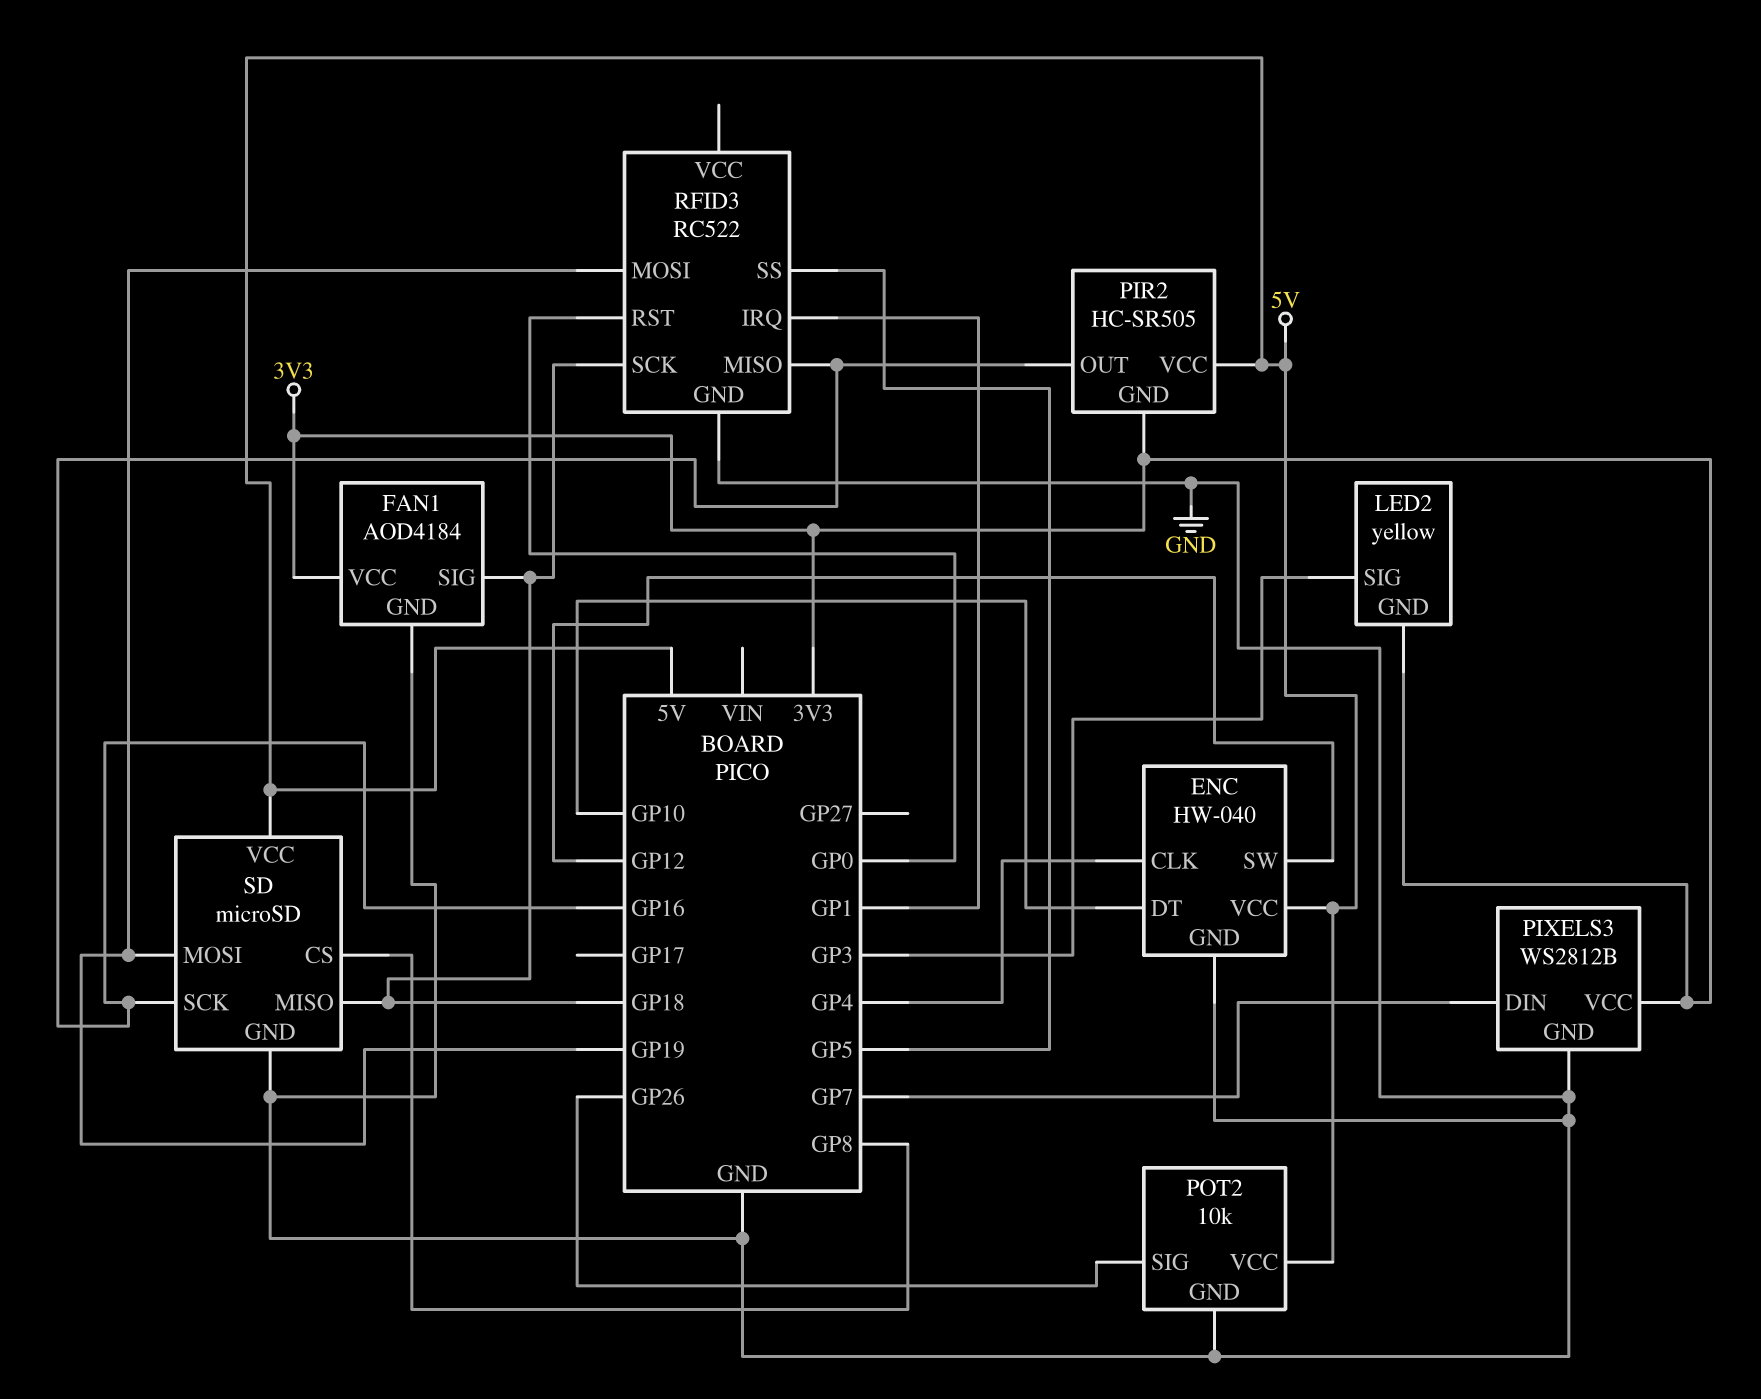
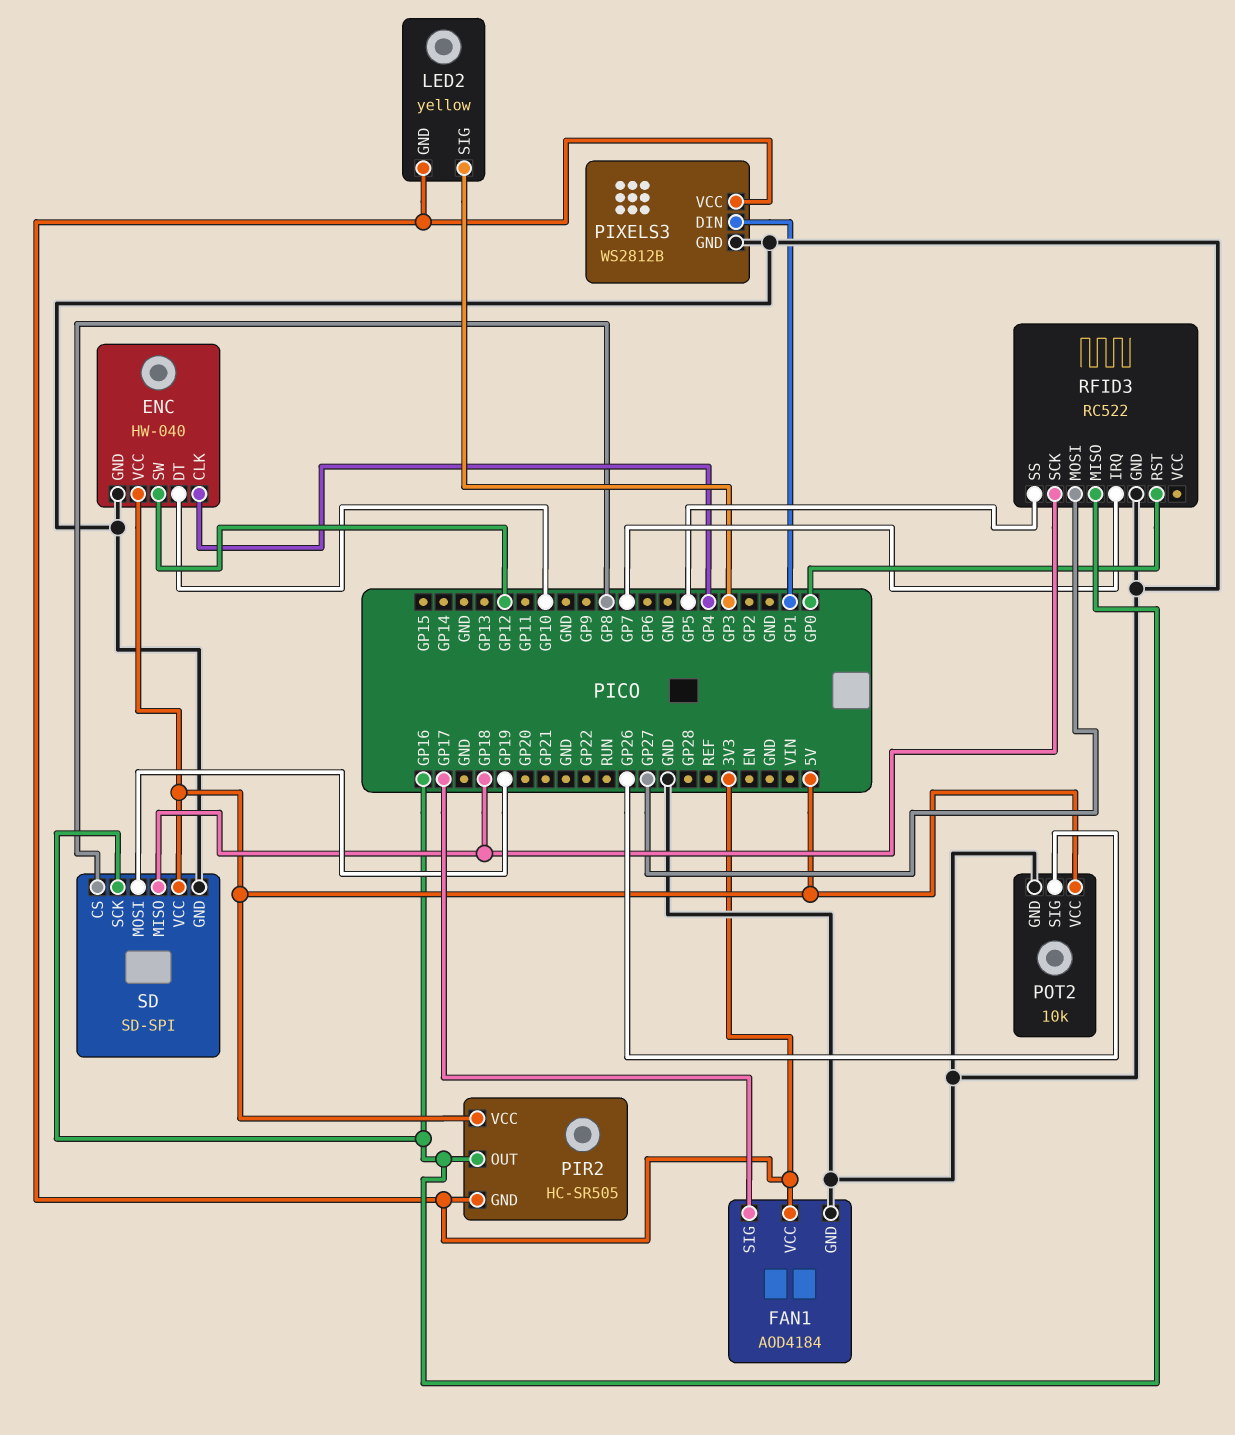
FAN1 pin SIG: GP18 -> GP17
PIXELS3 pin DIN: GP7 -> GP1
RFID3 pin IRQ: GP1 -> GP7
RFID3 pin MOSI: GP19 -> GP27
SD: microSD -> SD-SPI

